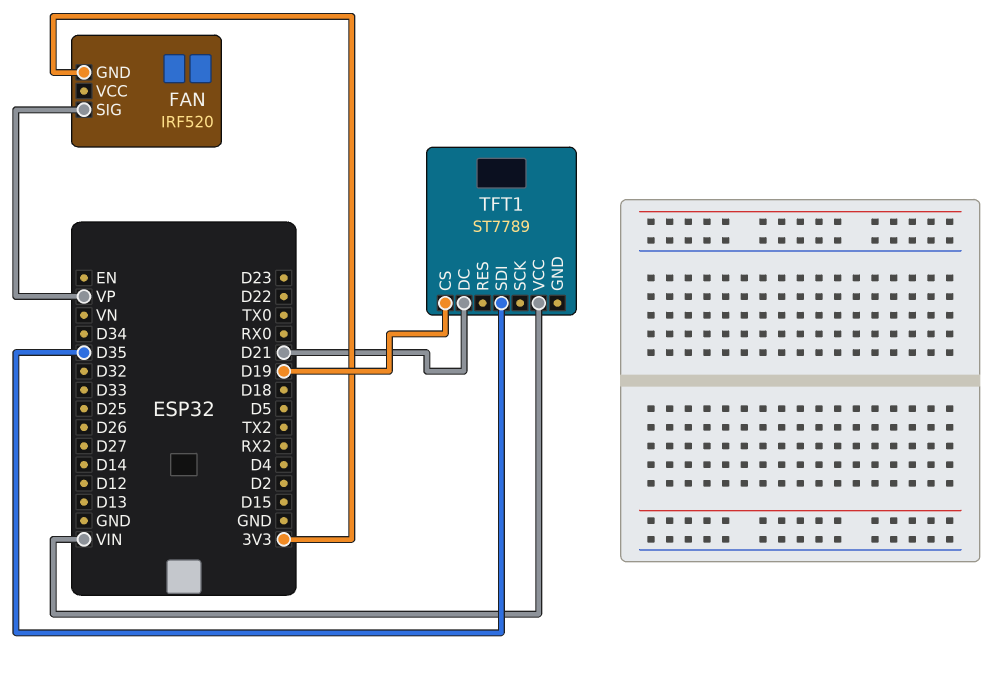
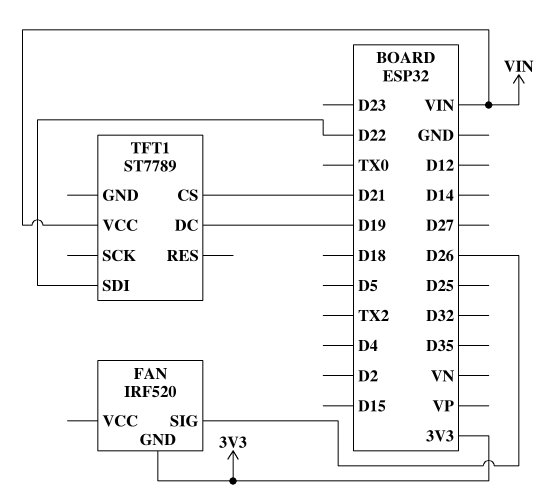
FAN pin SIG: VP -> D26
TFT1 pin CS: D19 -> D21
TFT1 pin DC: D21 -> D19
TFT1 pin SDI: D35 -> D22

